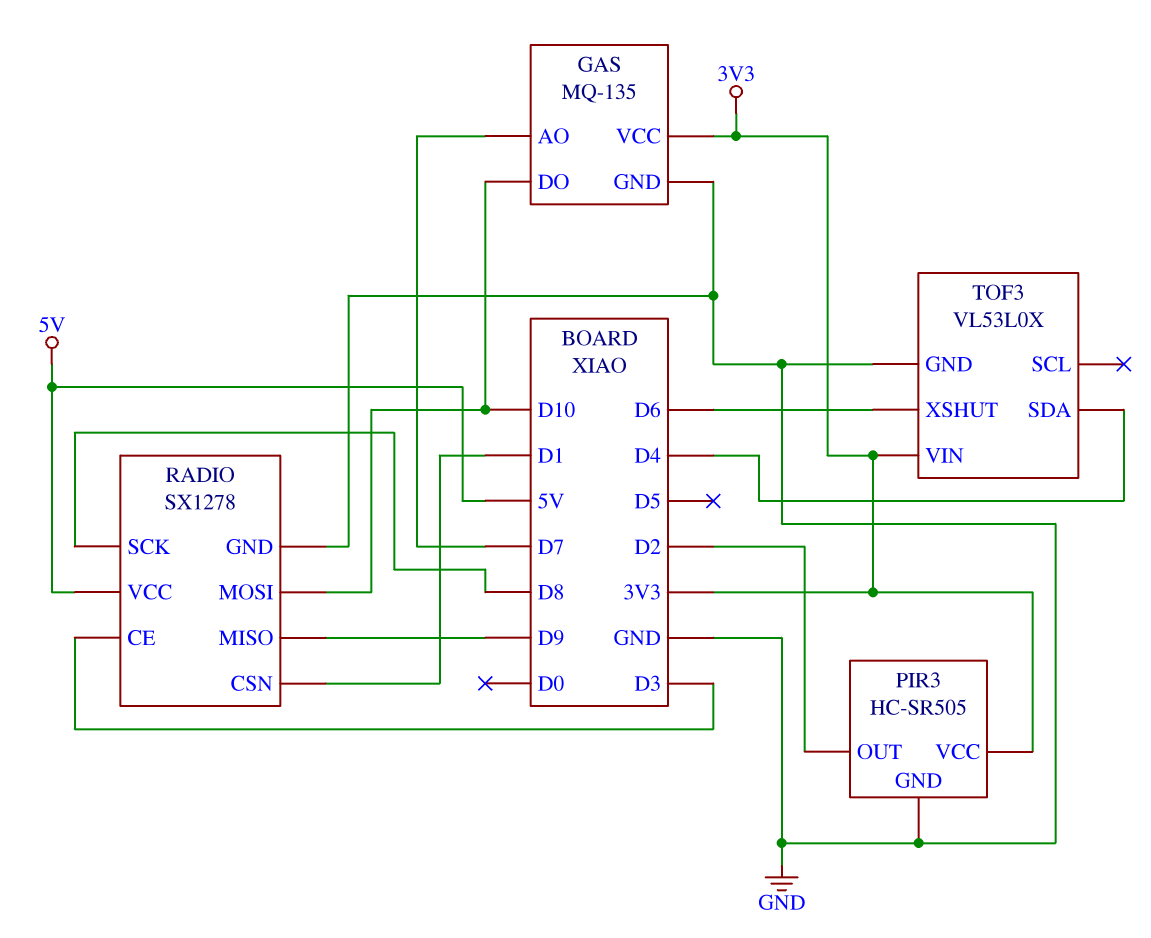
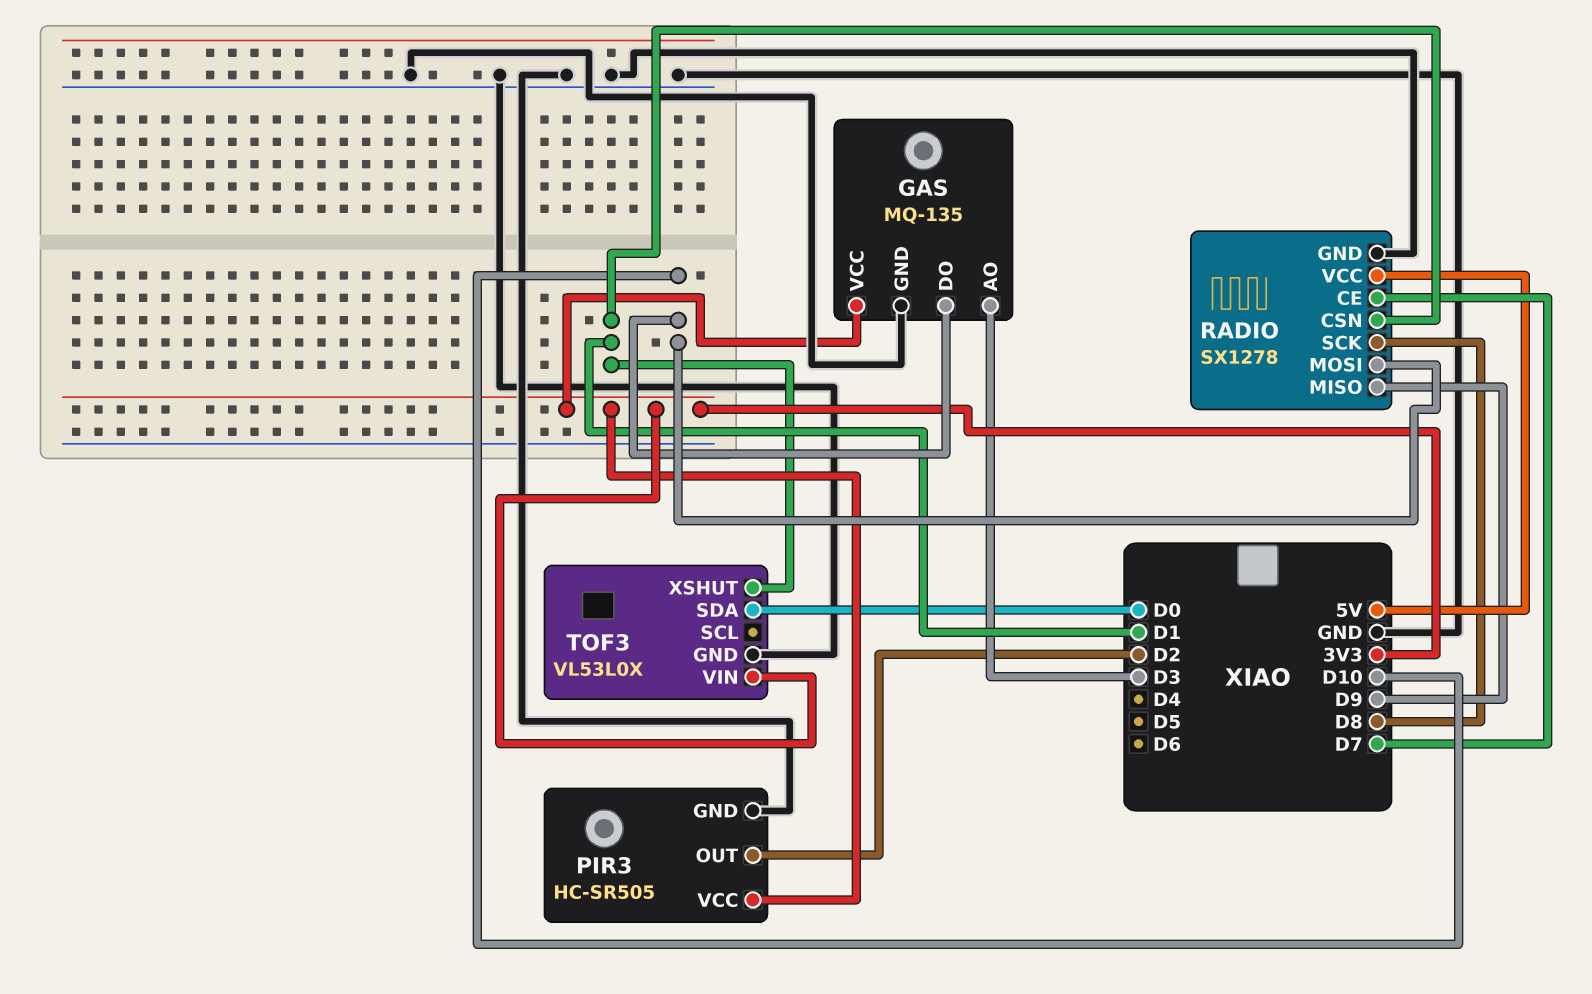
GAS pin AO: D7 -> D3
RADIO pin CE: D3 -> D7
TOF3 pin SDA: D4 -> D0
TOF3 pin XSHUT: D6 -> D1

